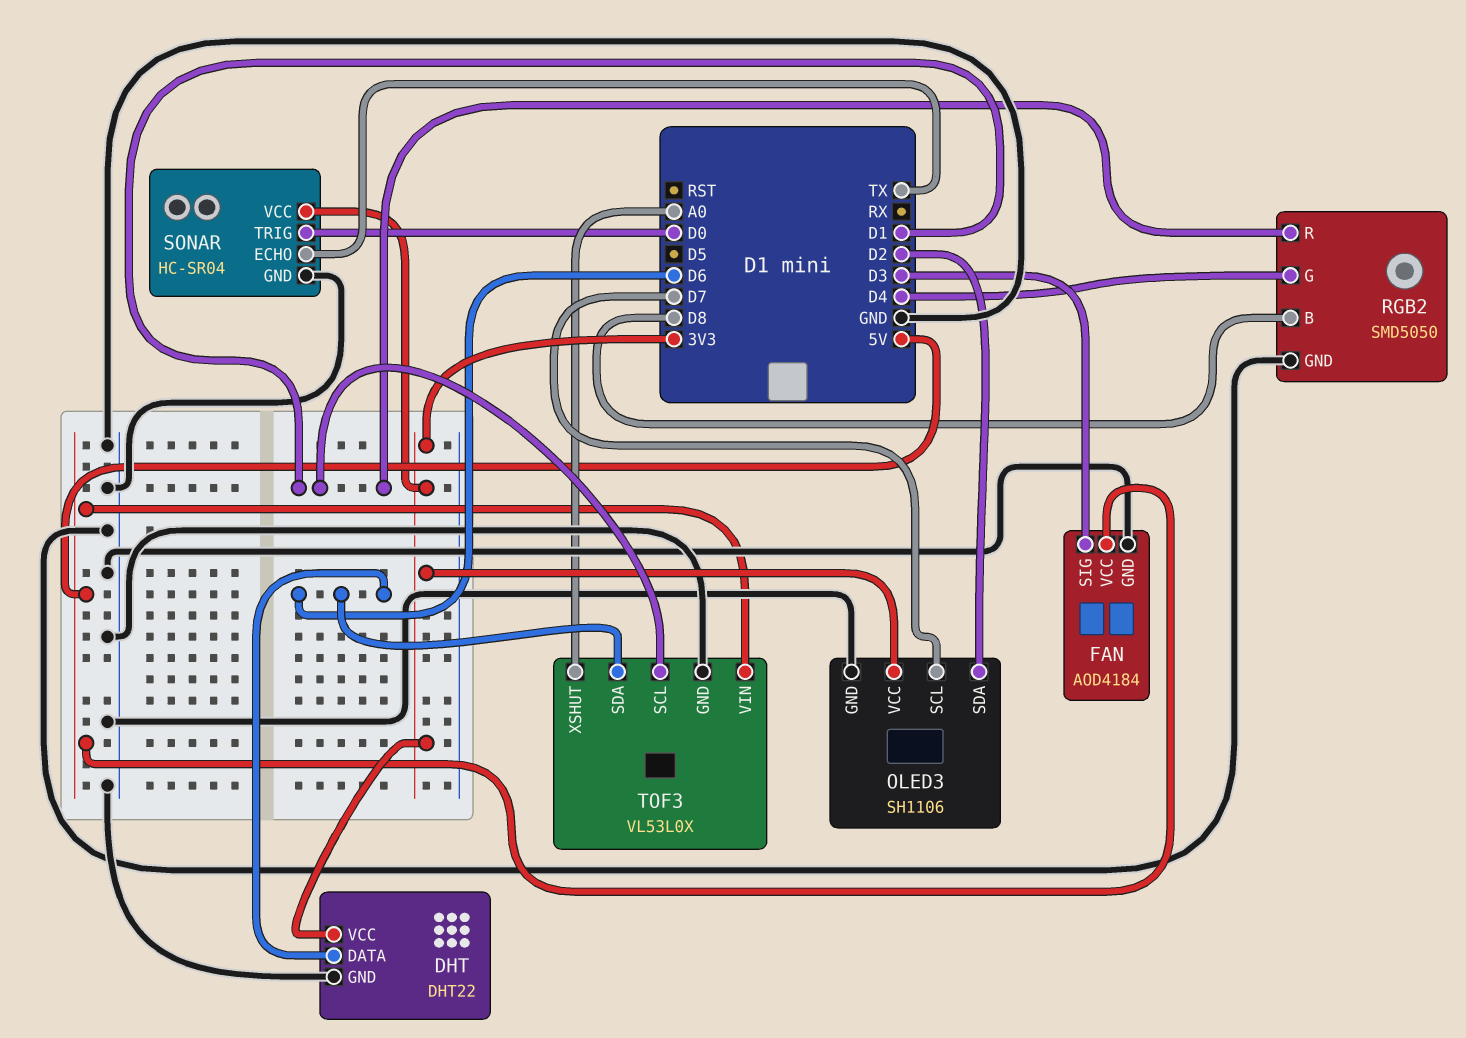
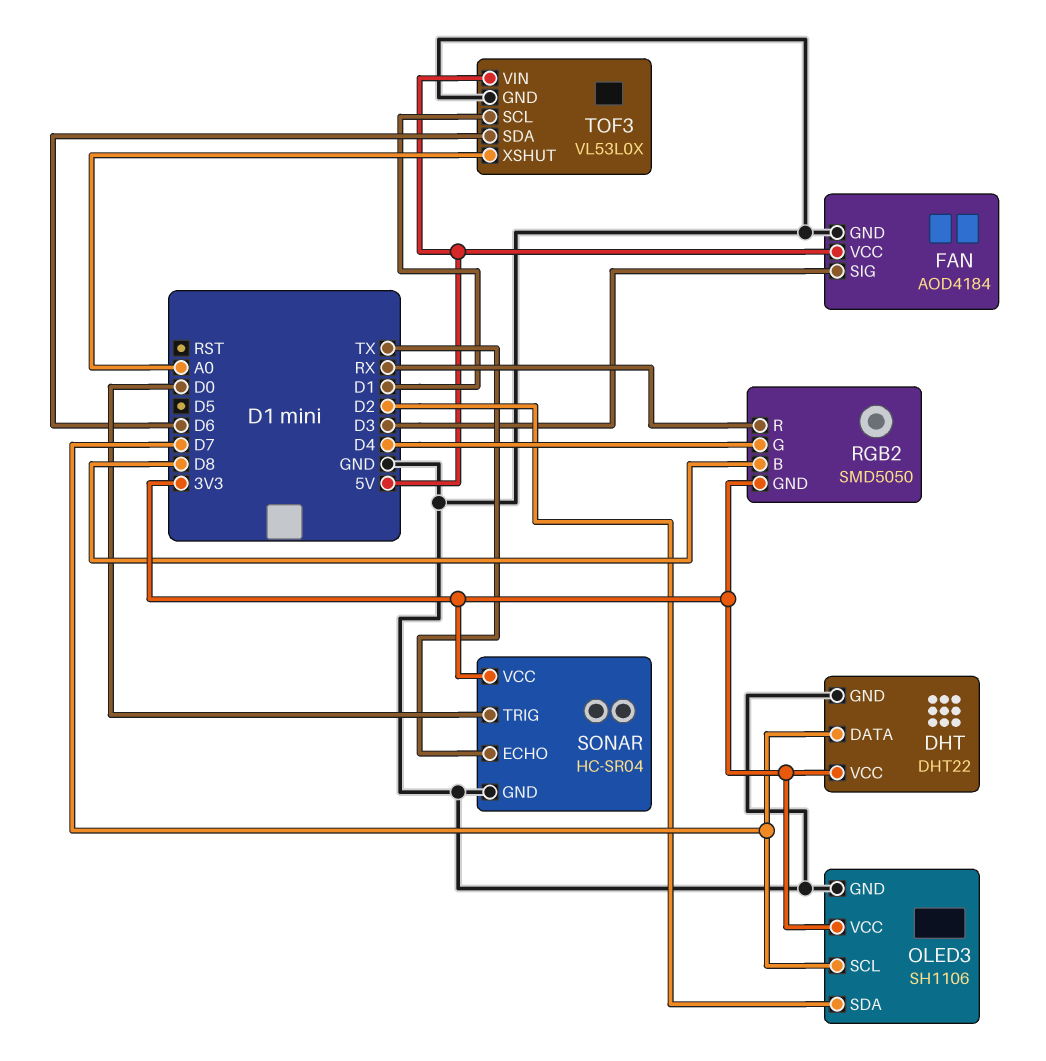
DHT pin DATA: D6 -> D7
RGB2 pin GND: GND -> 3V3
RGB2 pin R: D1 -> RX

